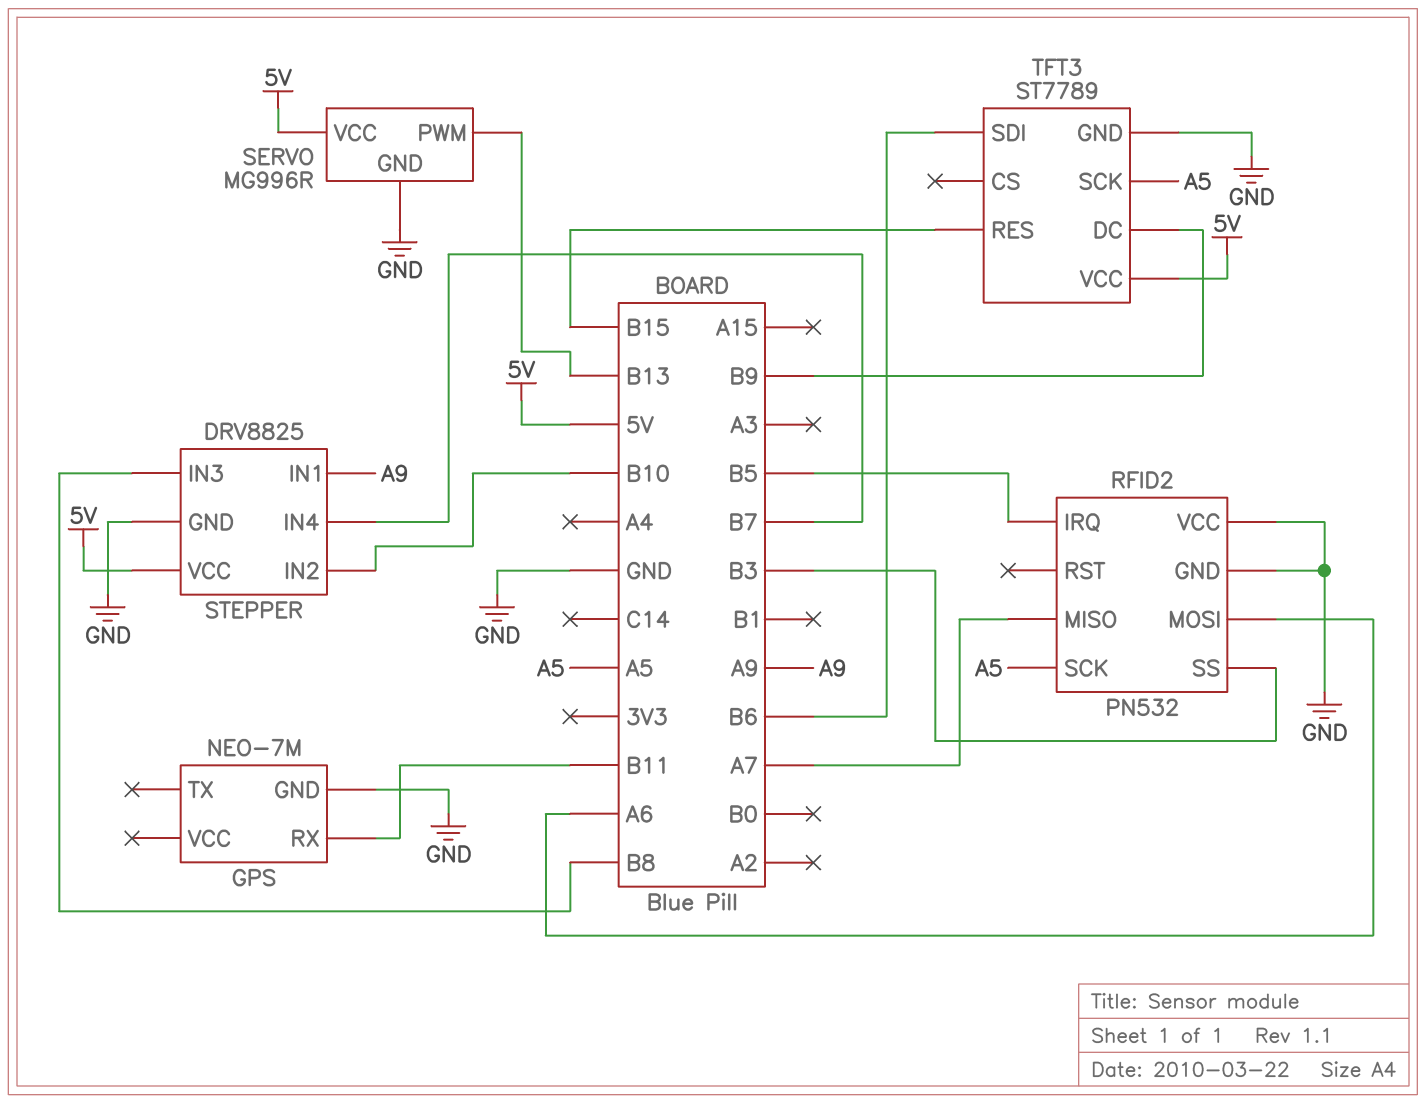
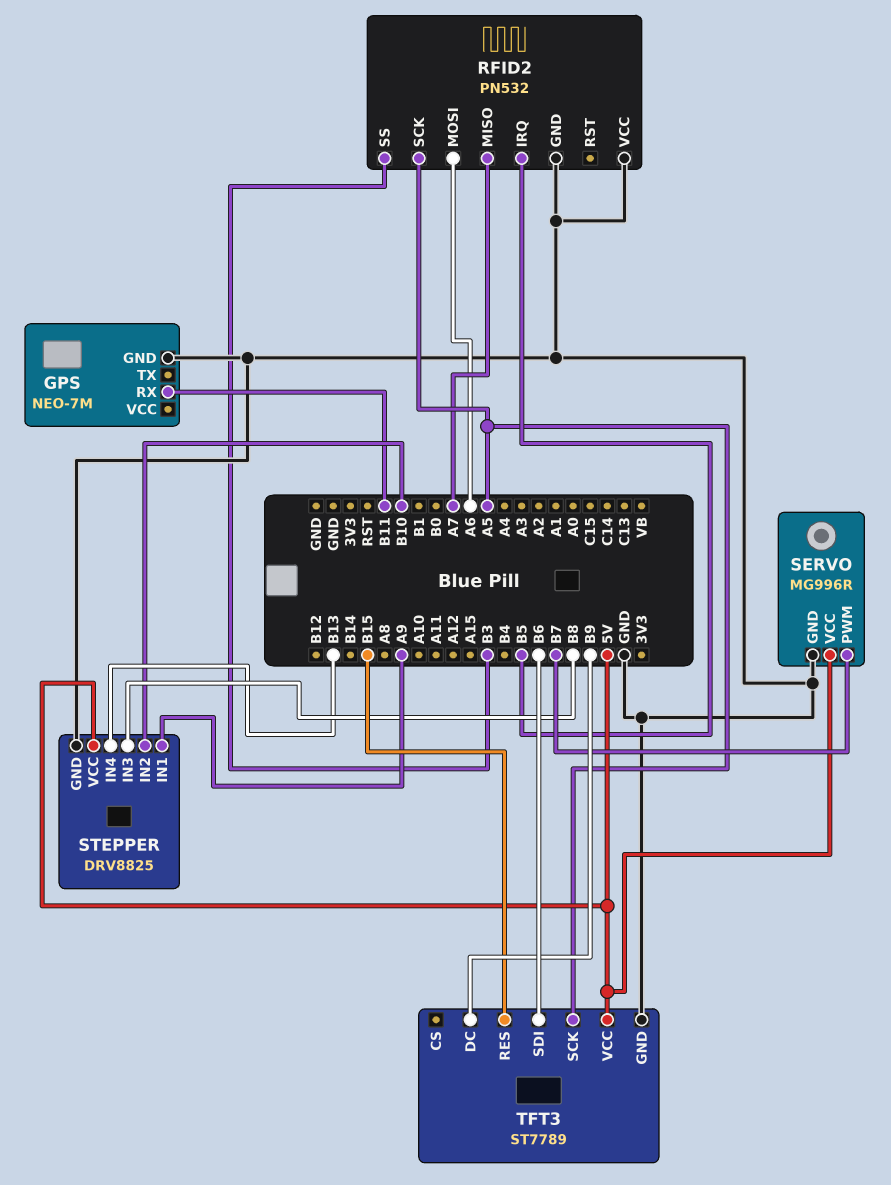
SERVO pin PWM: B13 -> B7
STEPPER pin IN4: B7 -> B13

